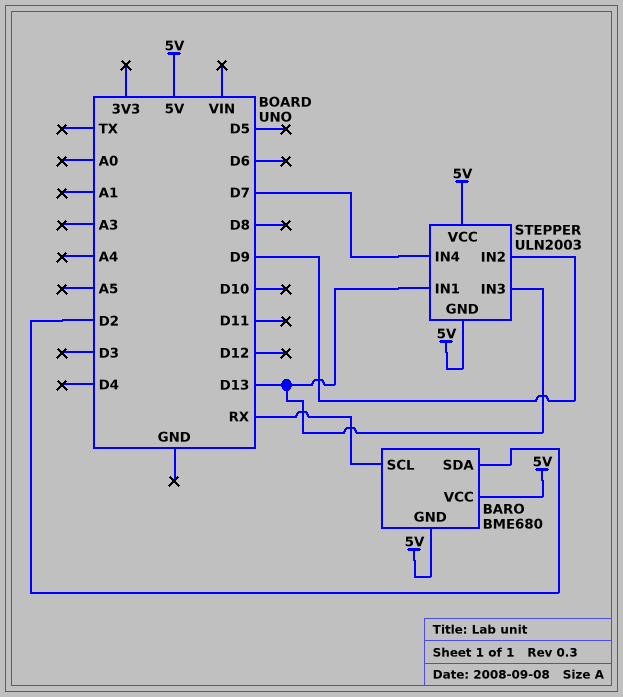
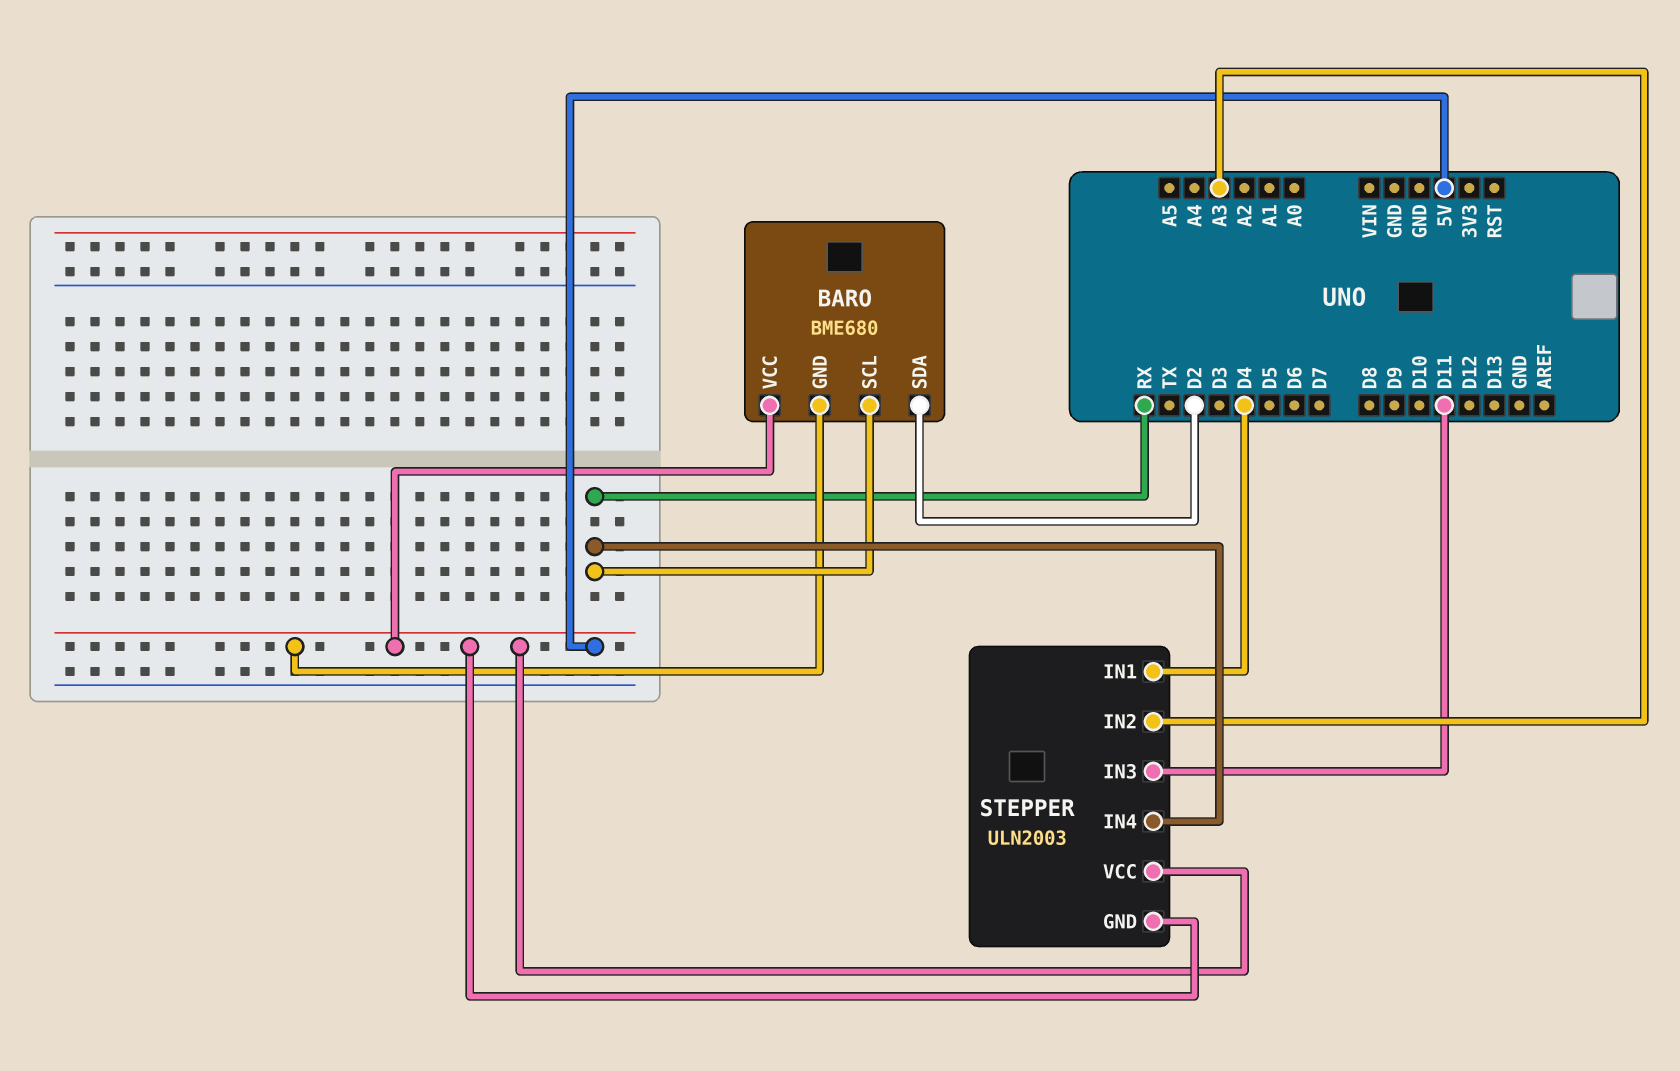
STEPPER pin IN1: D13 -> D4
STEPPER pin IN2: D9 -> A3
STEPPER pin IN3: D13 -> D11
STEPPER pin IN4: D7 -> RX

